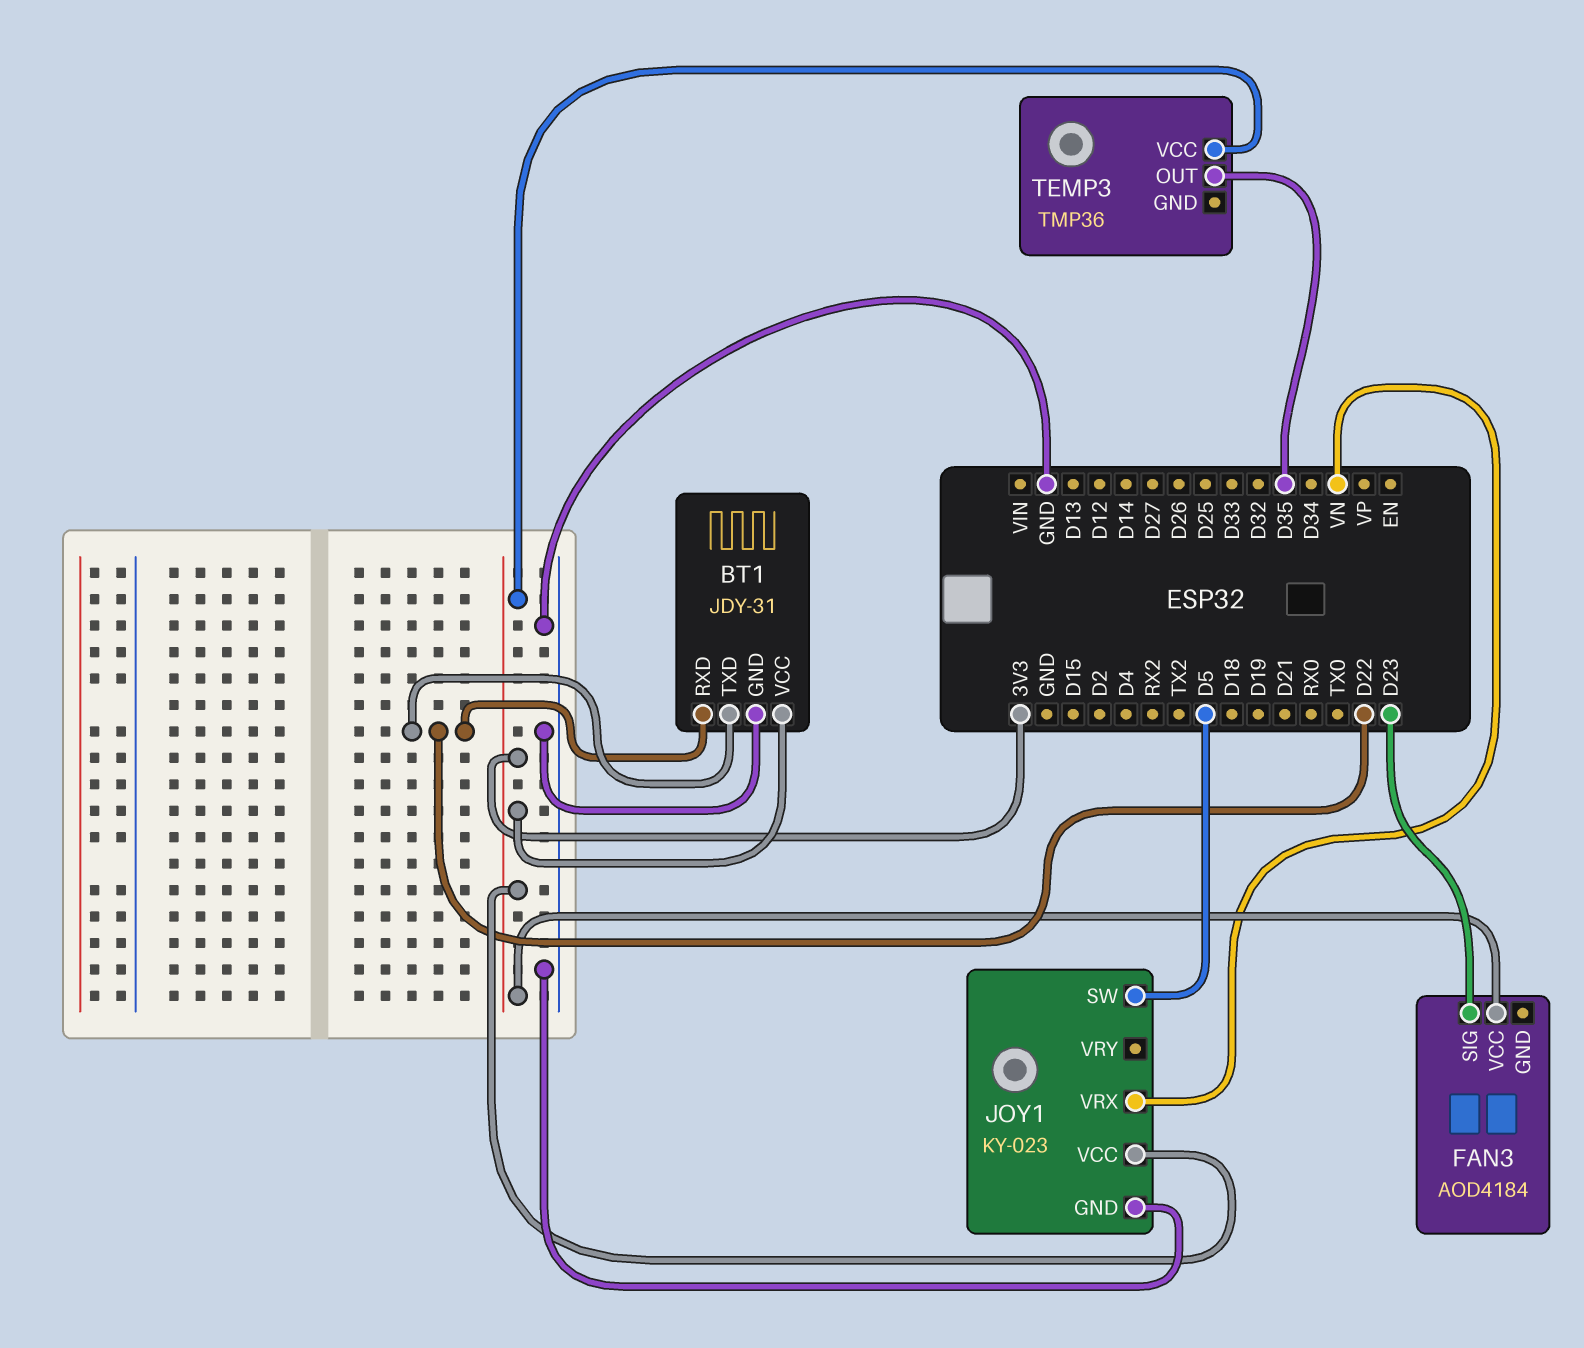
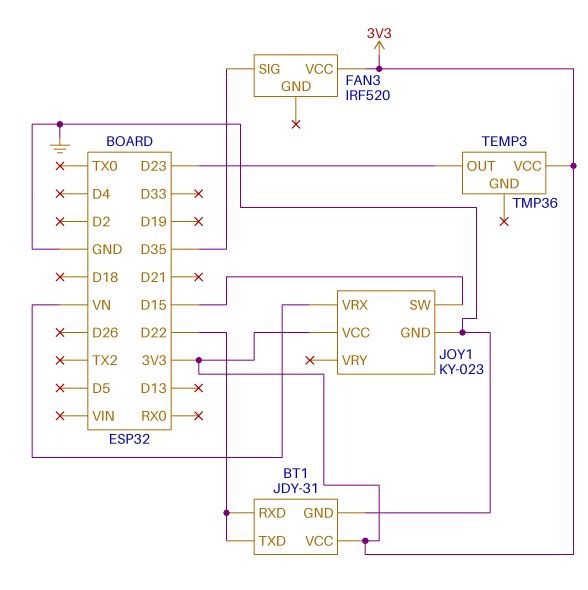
FAN3: AOD4184 -> IRF520
FAN3 pin SIG: D23 -> D35
JOY1 pin SW: D5 -> D15
TEMP3 pin OUT: D35 -> D23

